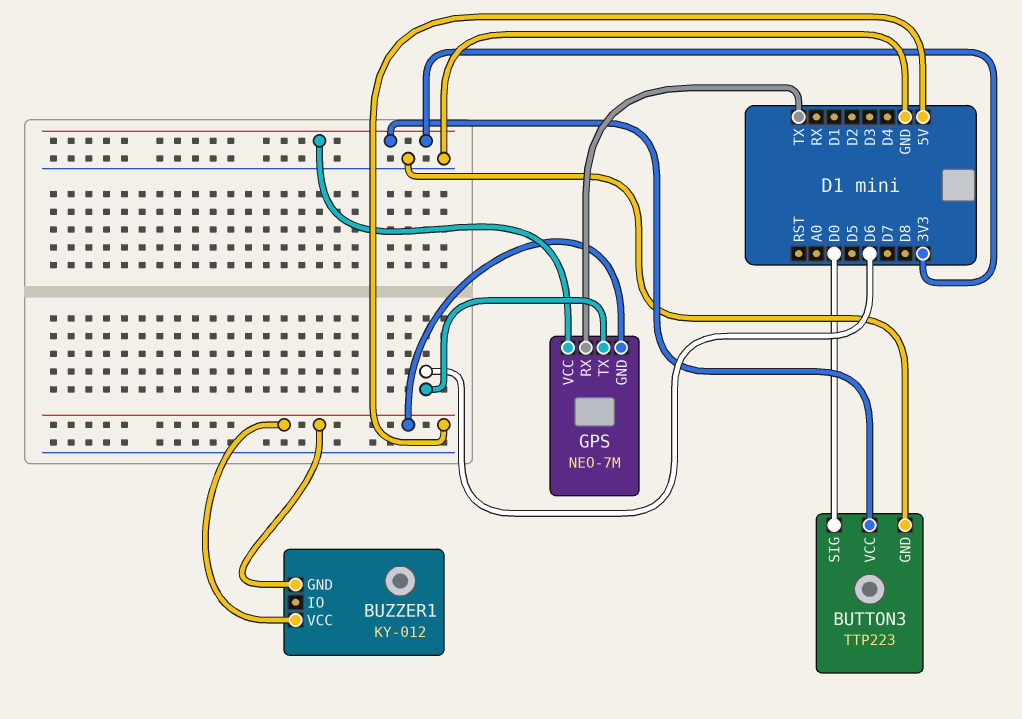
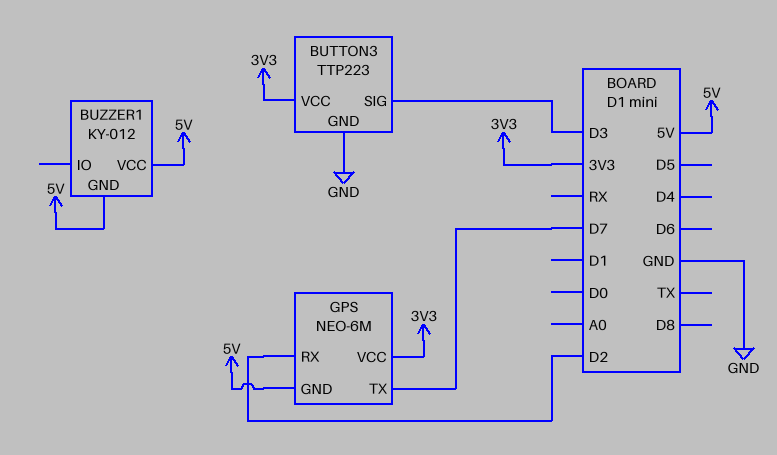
BUTTON3 pin SIG: D0 -> D3
GPS: NEO-7M -> NEO-6M
GPS pin RX: TX -> D2
GPS pin TX: D6 -> D7

